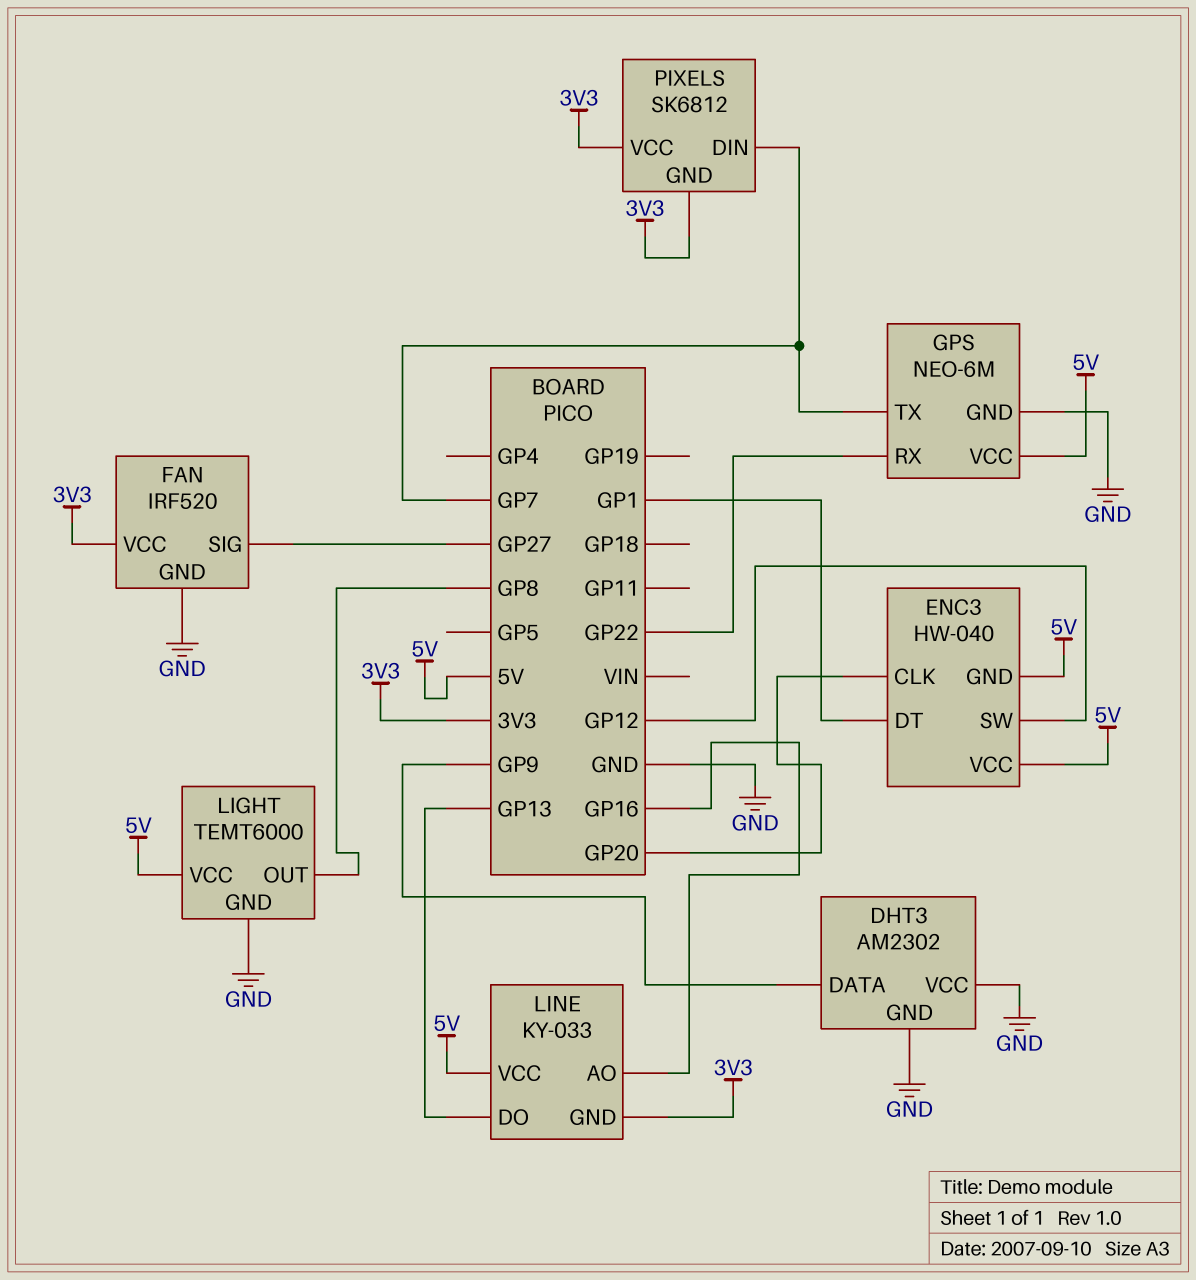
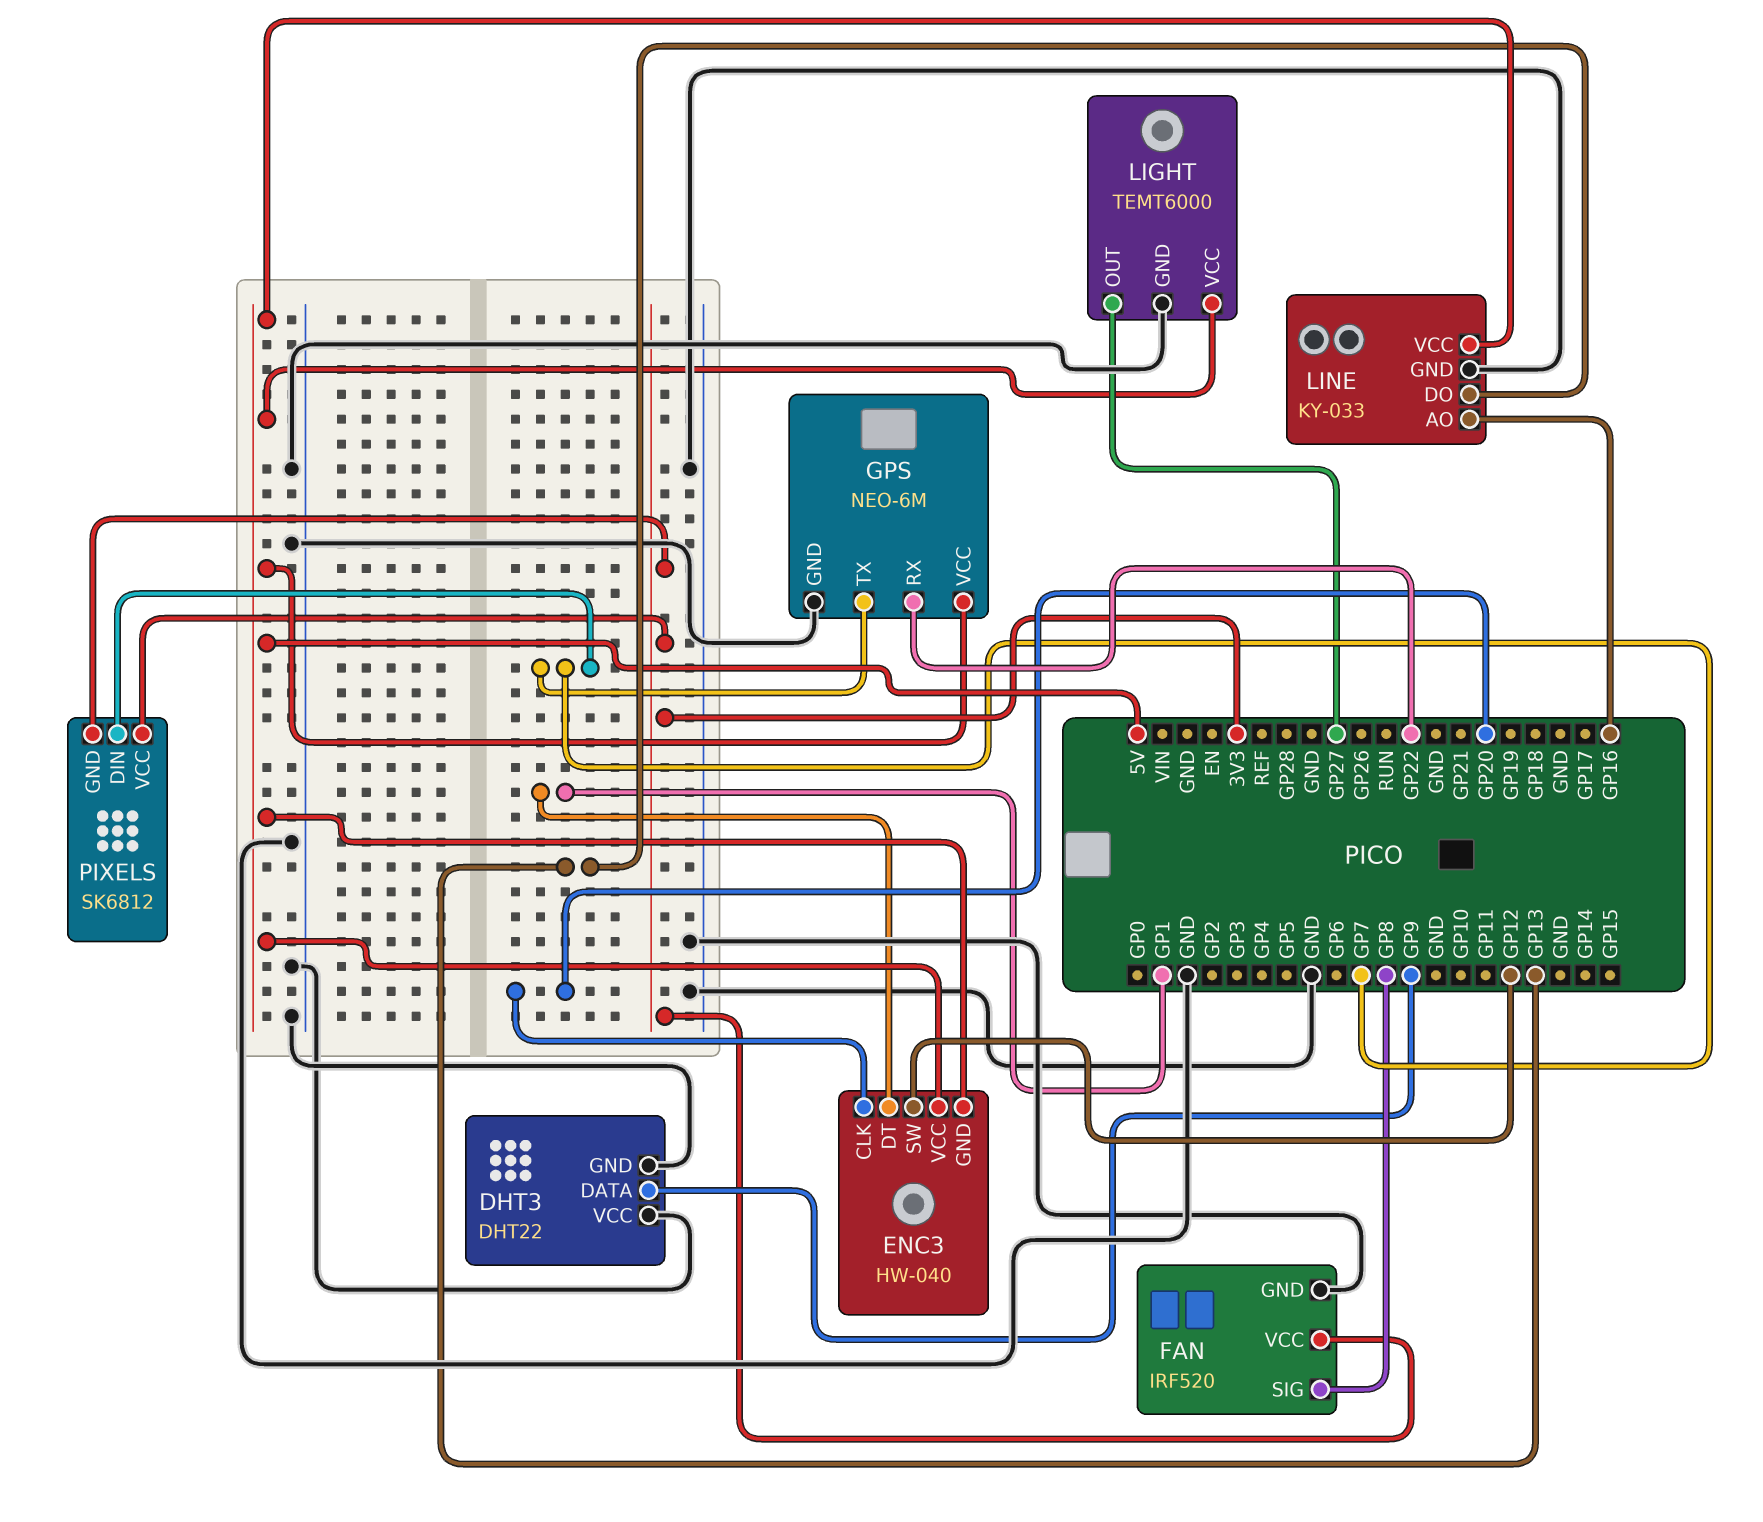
DHT3: AM2302 -> DHT22
FAN pin SIG: GP27 -> GP8
LIGHT pin OUT: GP8 -> GP27
LINE pin GND: 3V3 -> GND

